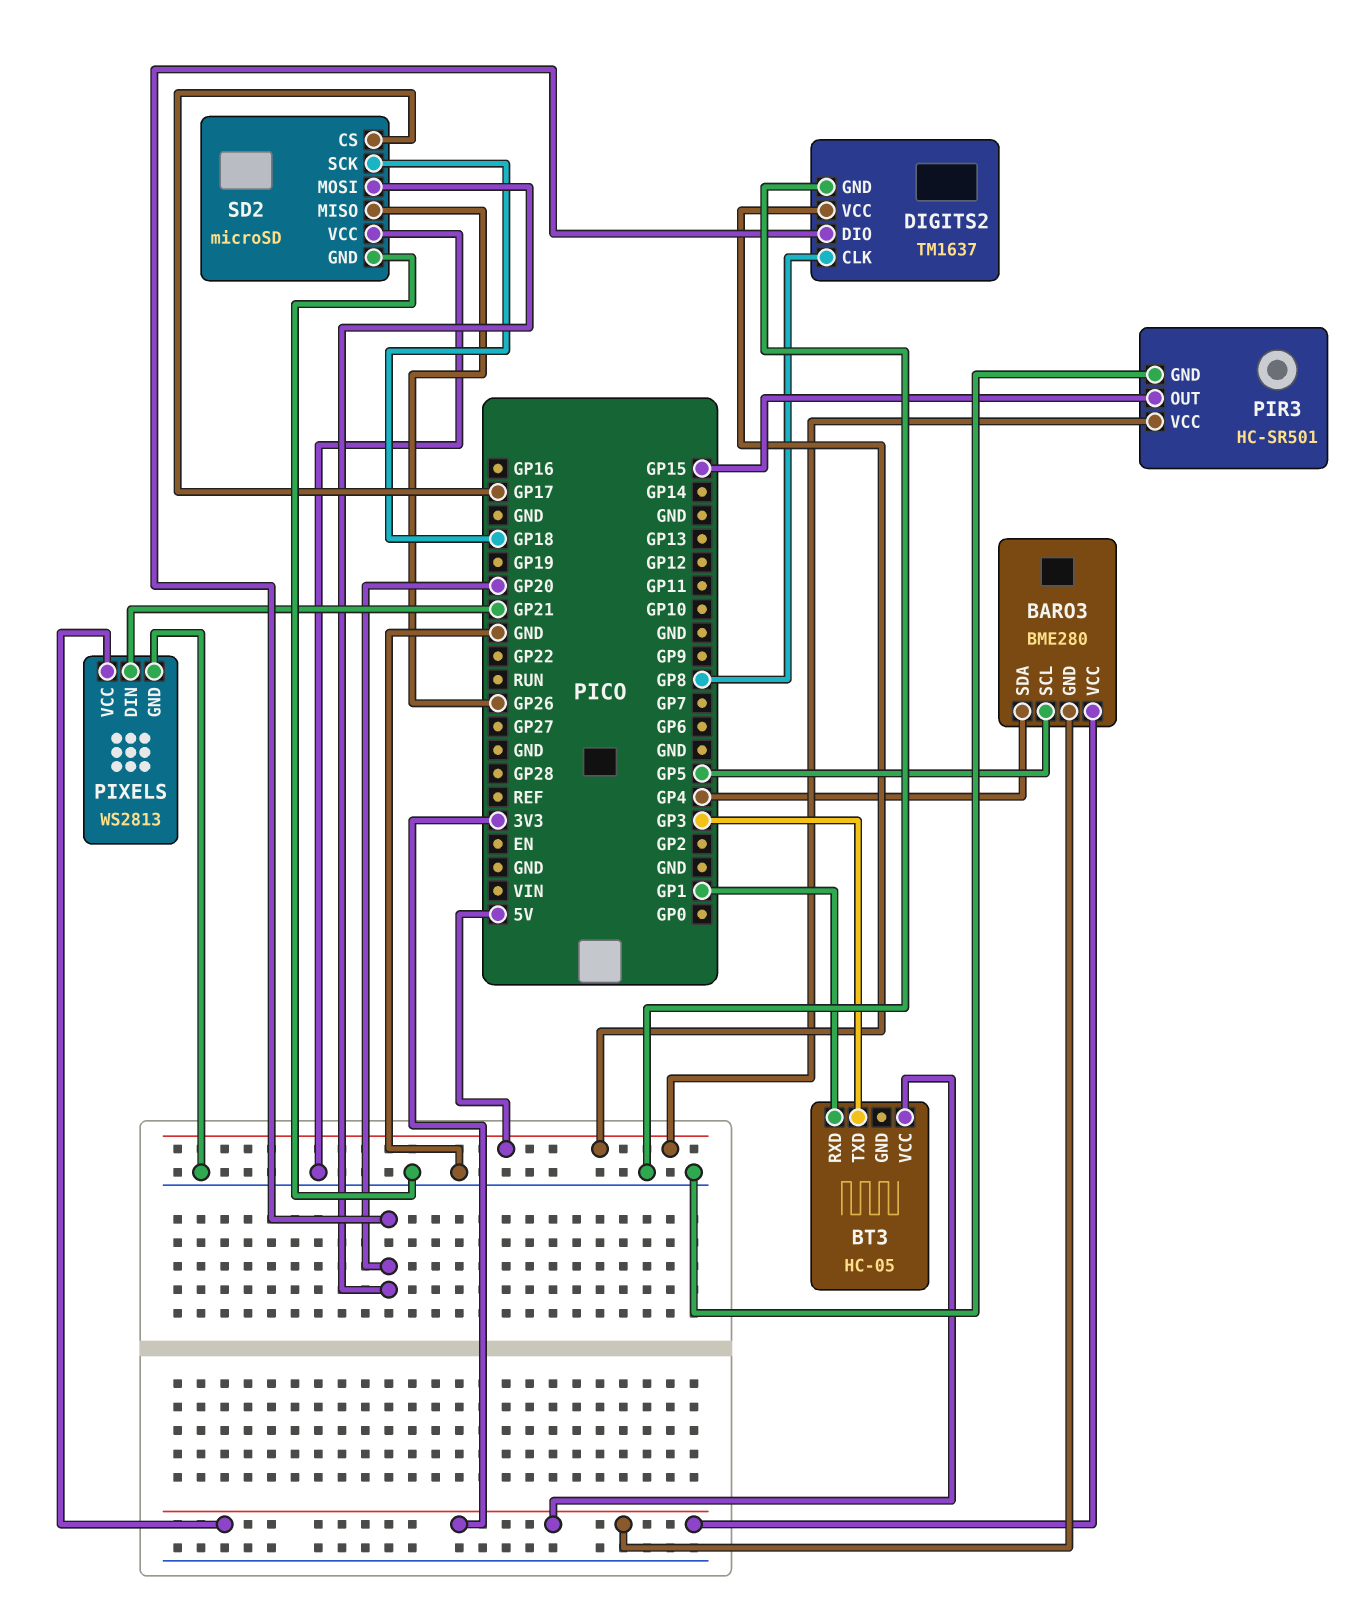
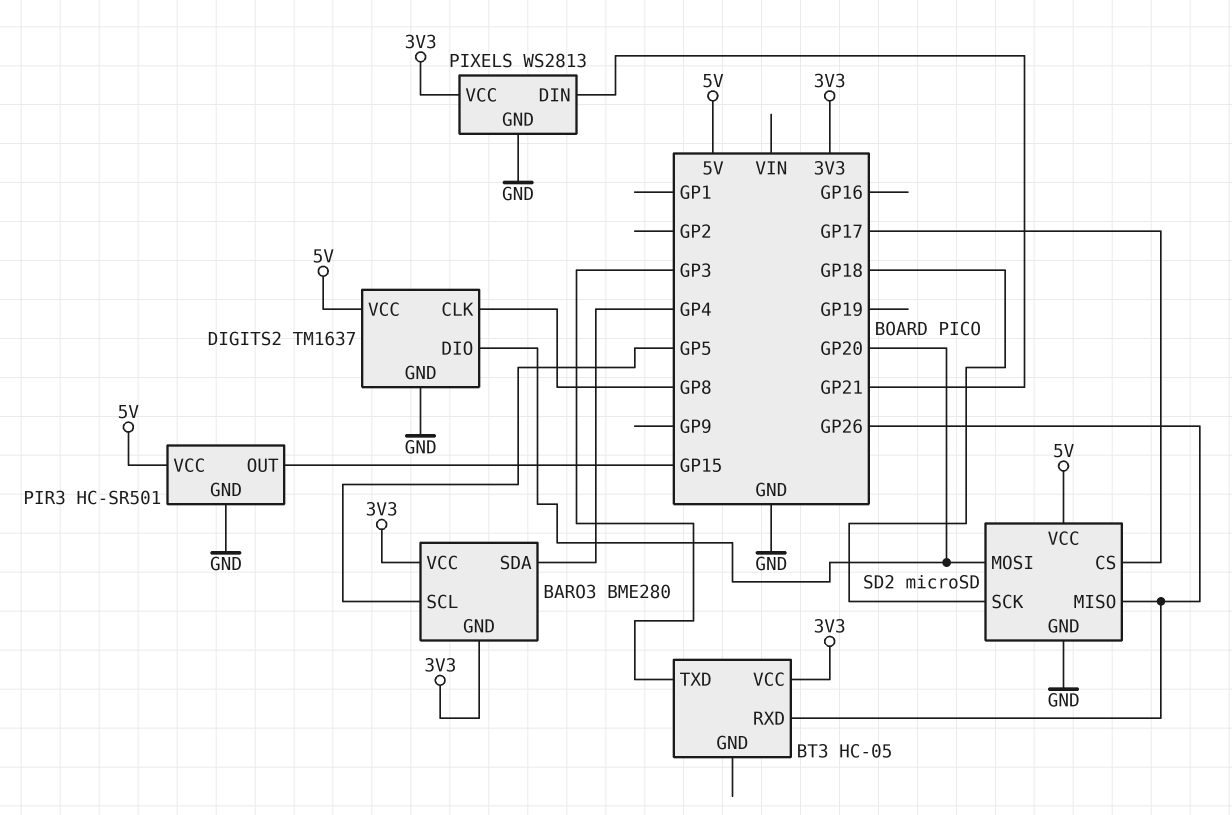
BT3 pin RXD: GP1 -> GP26
SD2 pin VCC: GND -> 5V

